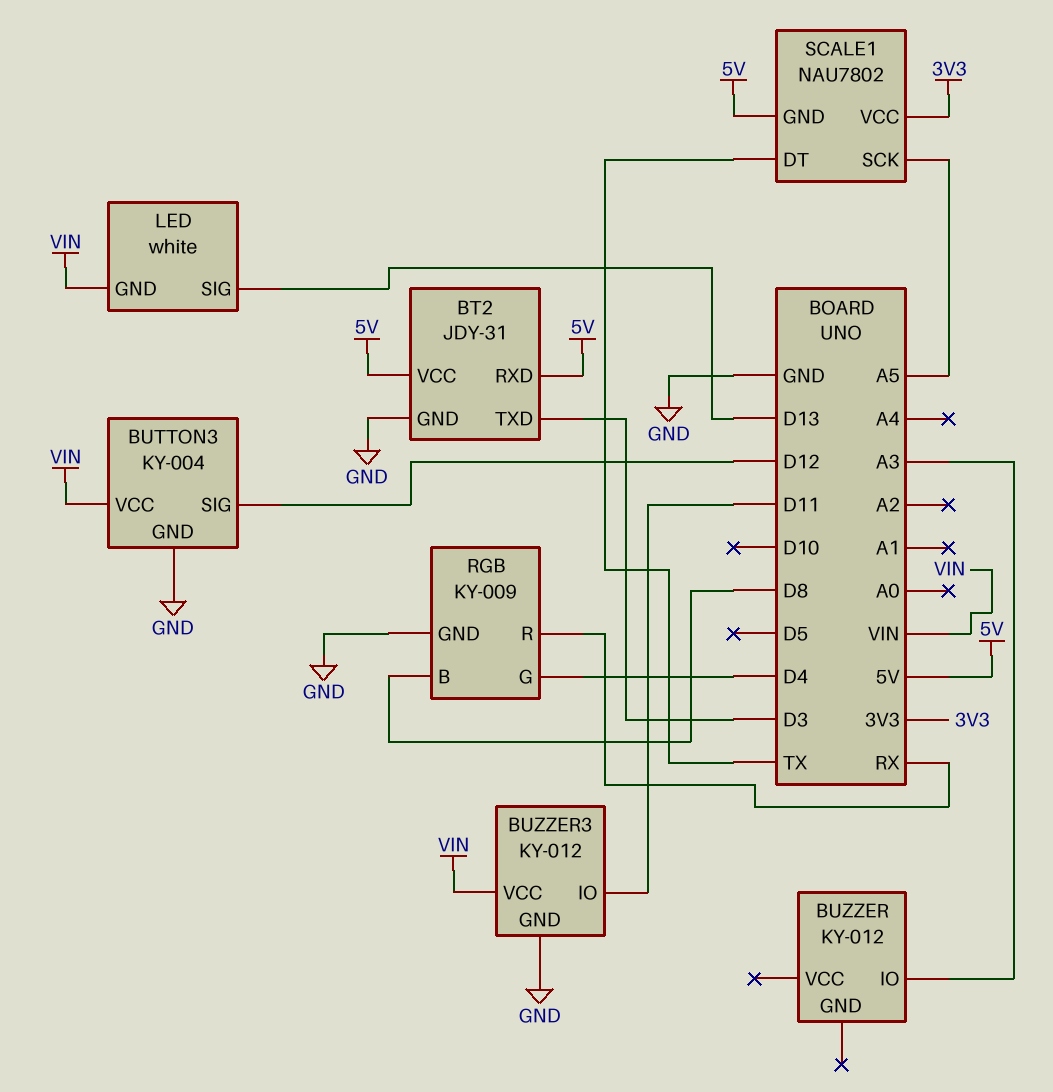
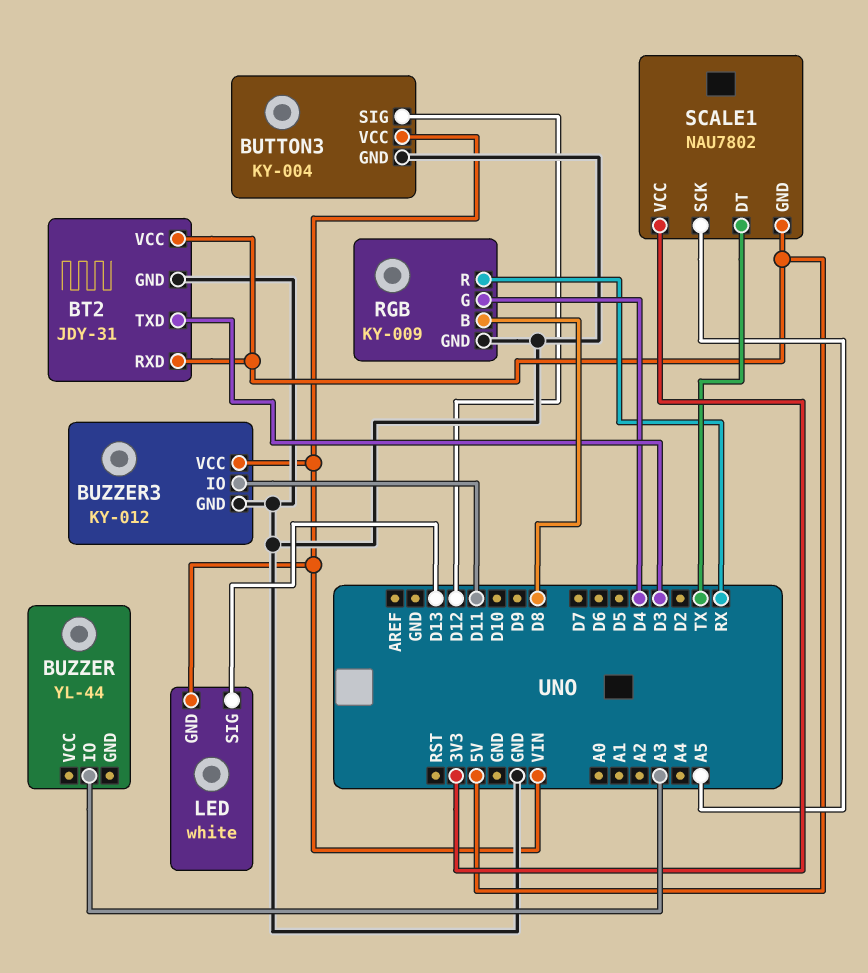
BUZZER: KY-012 -> YL-44

